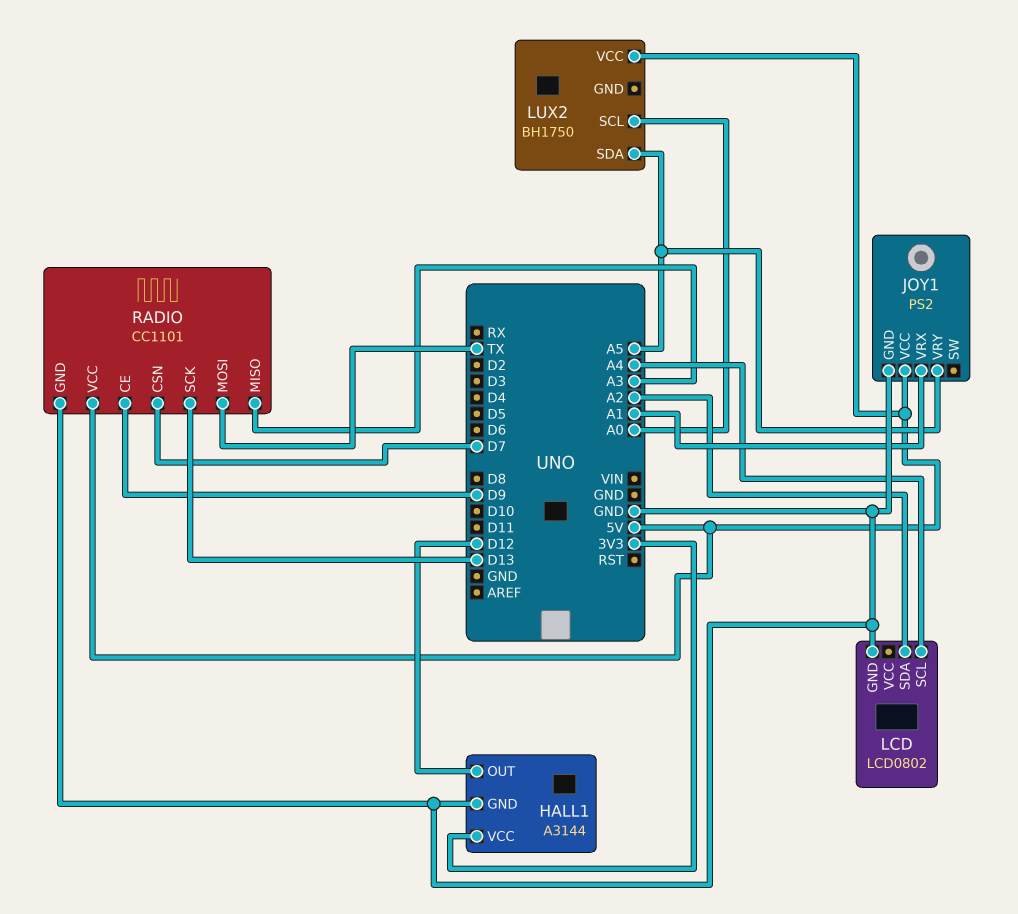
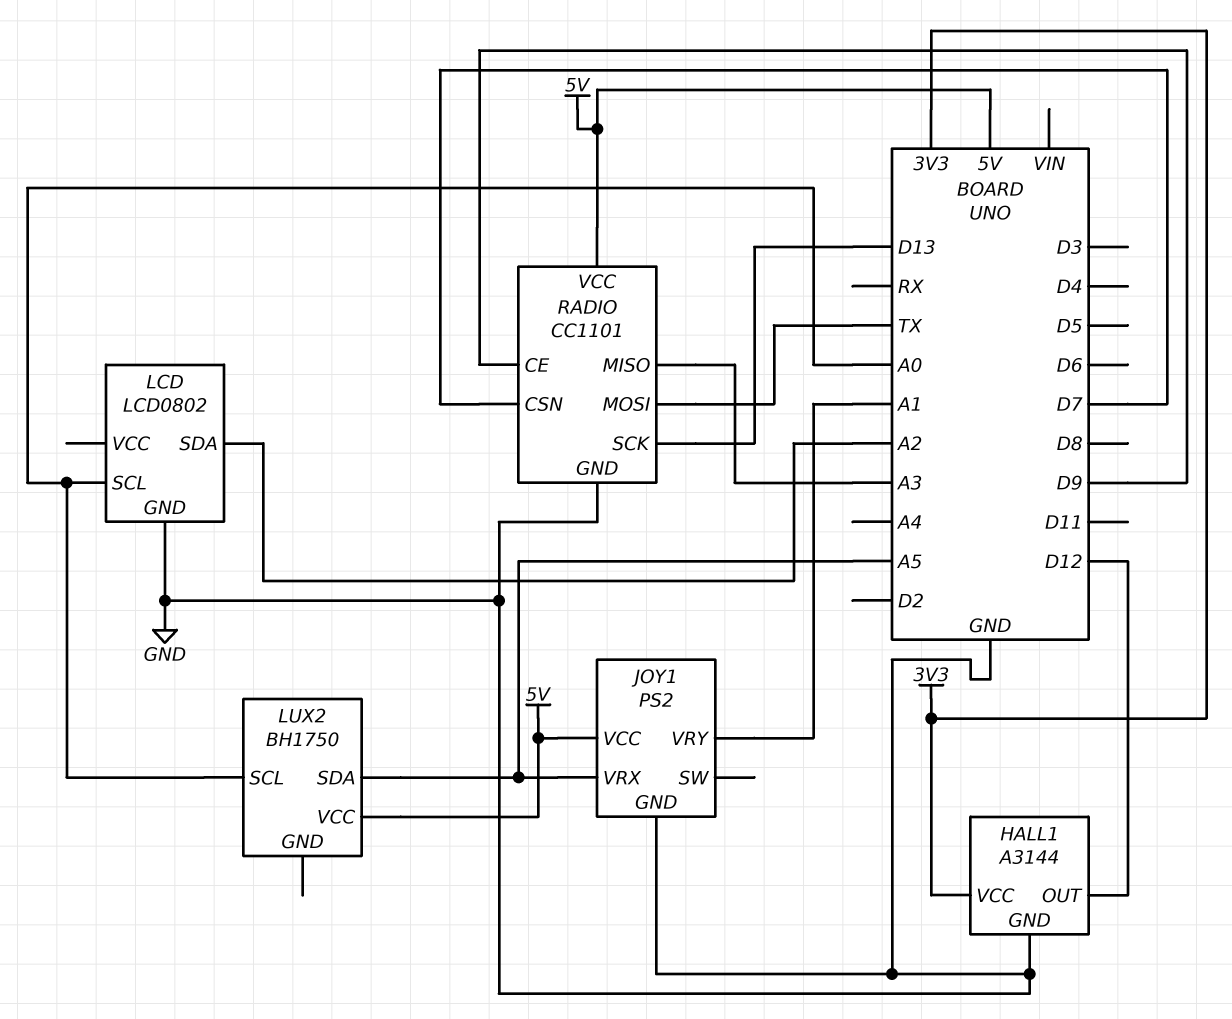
JOY1 pin VRX: A1 -> A5
JOY1 pin VRY: A5 -> A1
LCD pin SCL: A4 -> A0

